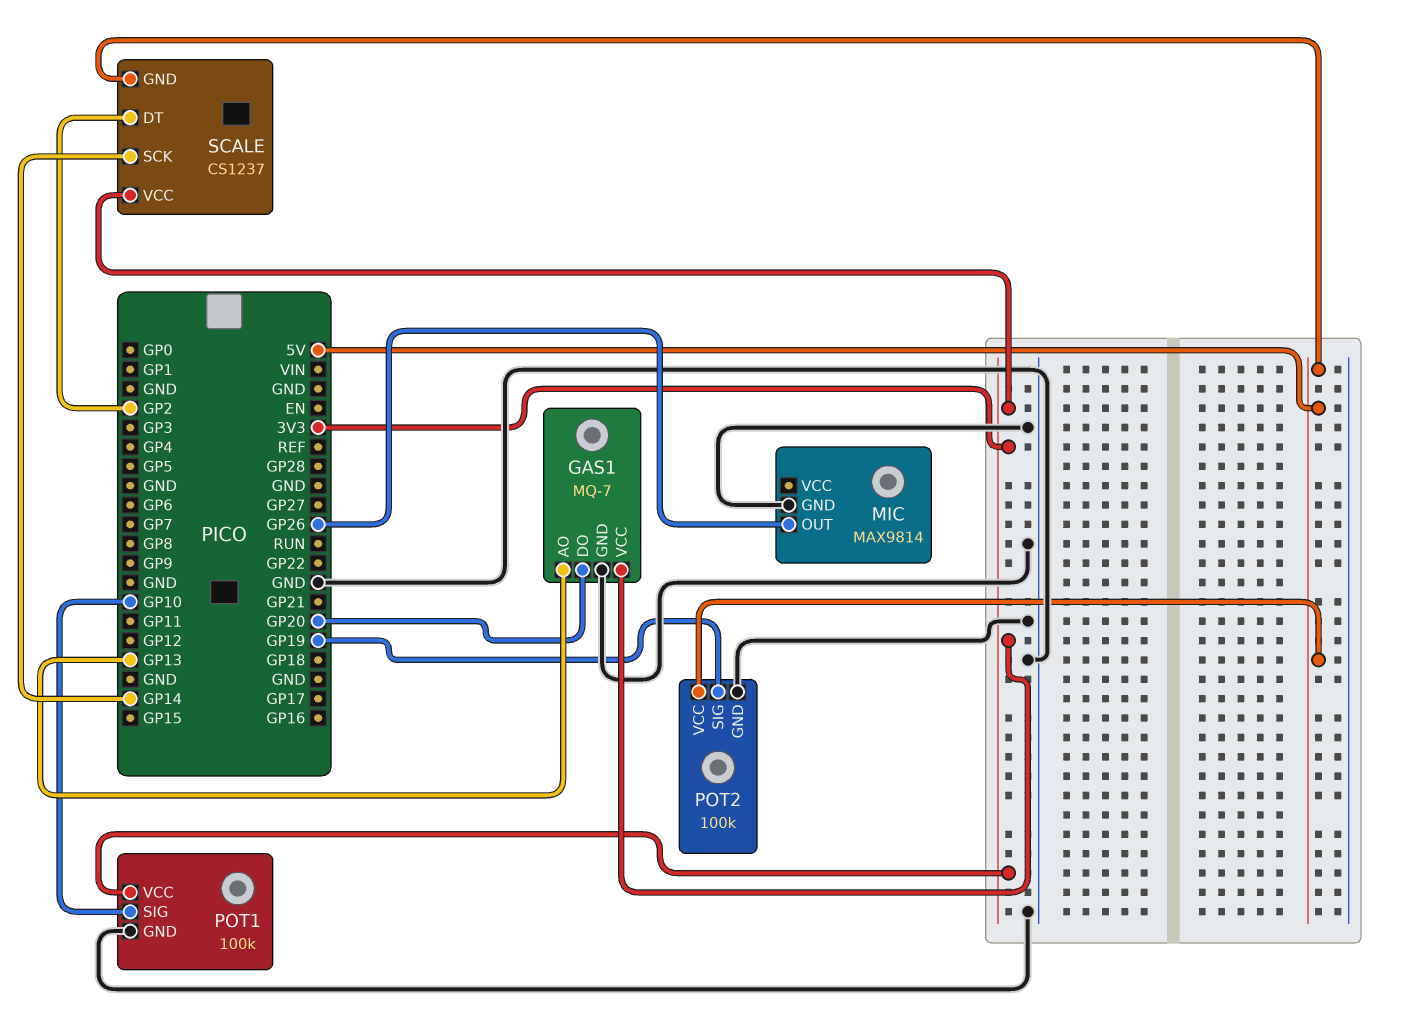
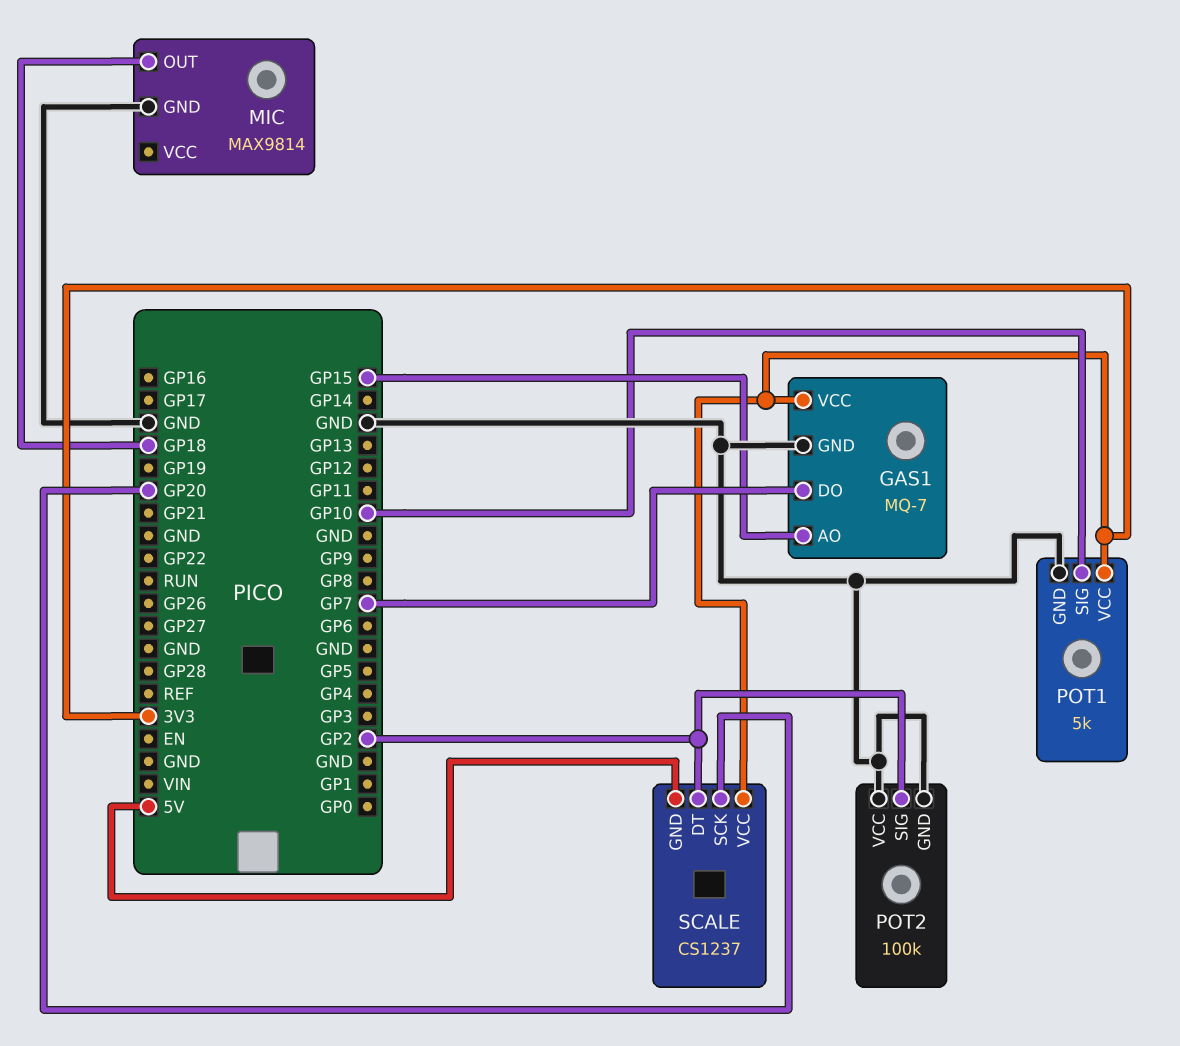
GAS1 pin AO: GP13 -> GP15
GAS1 pin DO: GP20 -> GP7
MIC pin OUT: GP26 -> GP18
POT1: 100k -> 5k
POT2 pin SIG: GP19 -> GP2
POT2 pin VCC: 5V -> GND
SCALE pin SCK: GP14 -> GP20

